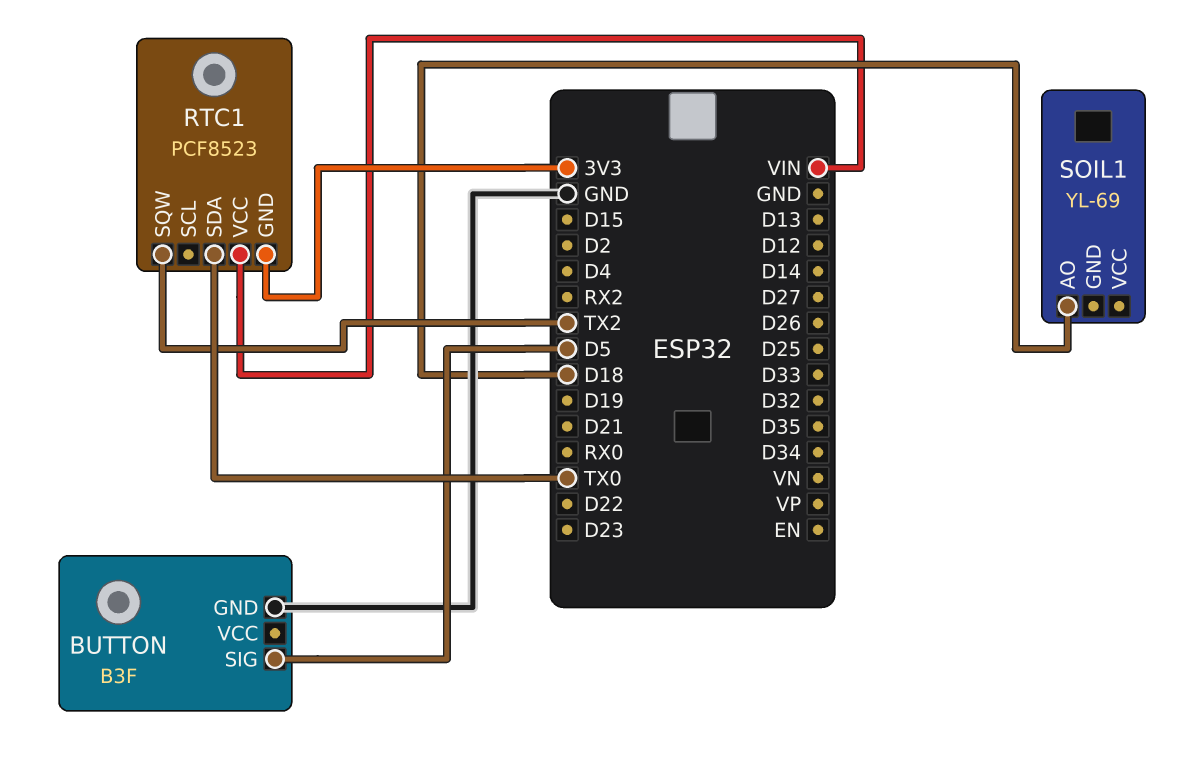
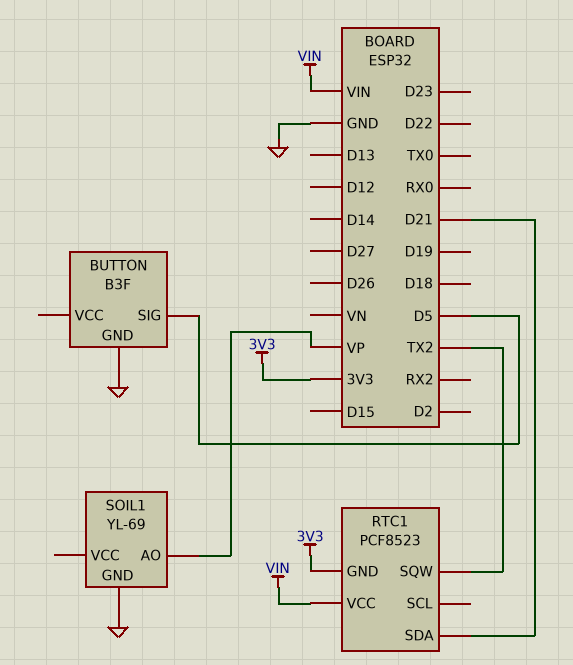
RTC1 pin SDA: TX0 -> D21
SOIL1 pin AO: D18 -> VP
SOIL1 pin GND: none -> GND

